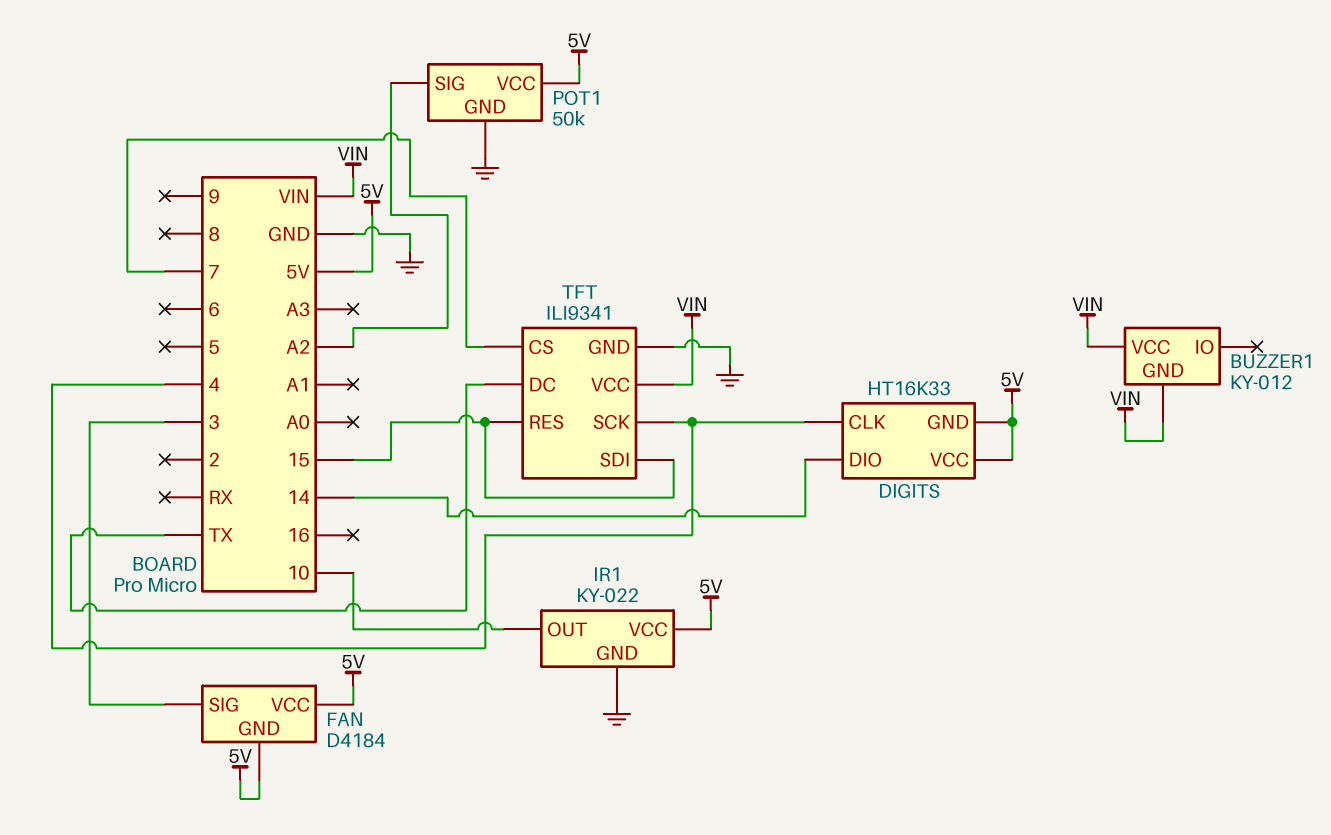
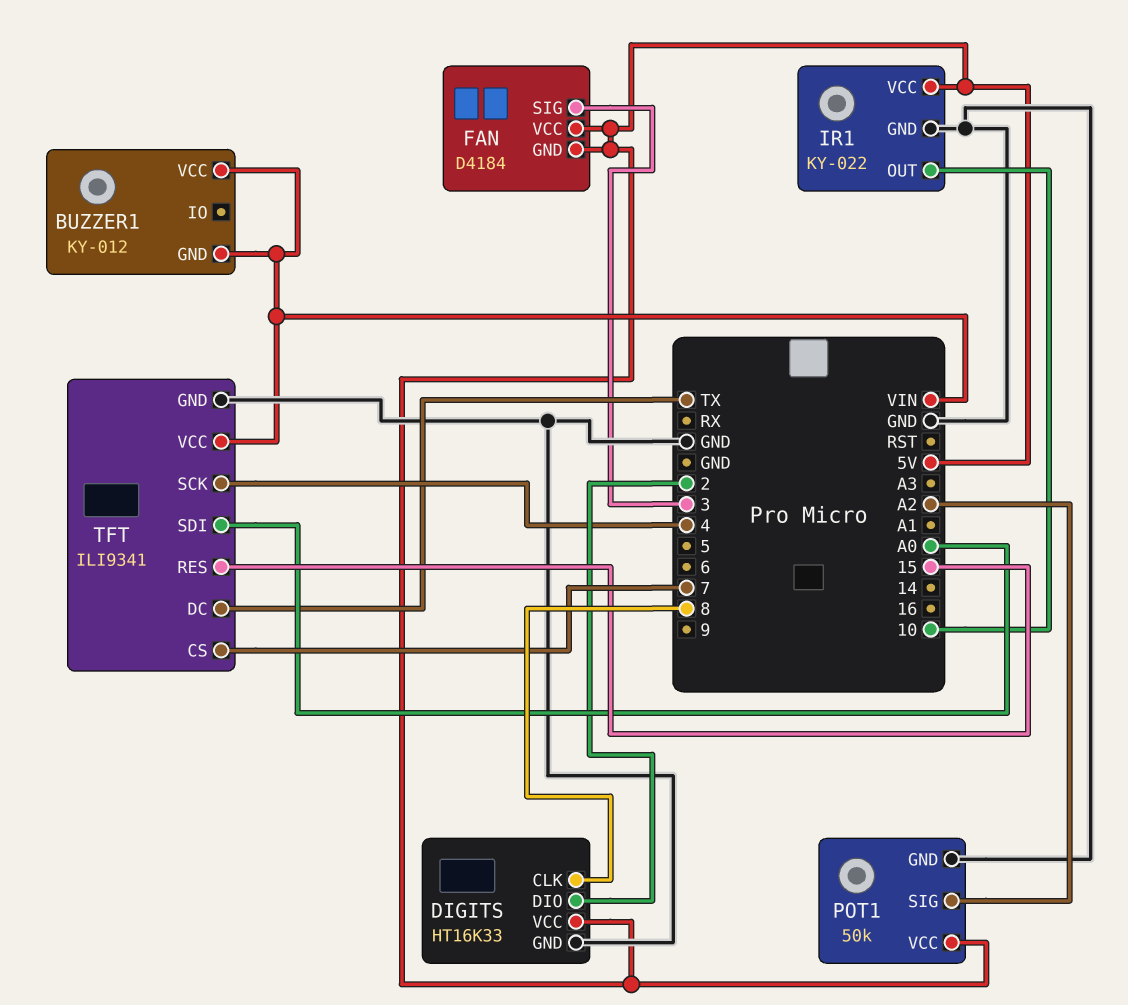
DIGITS pin CLK: 4 -> 8
DIGITS pin DIO: 14 -> 2
DIGITS pin GND: 5V -> GND
TFT pin SDI: 15 -> A0

